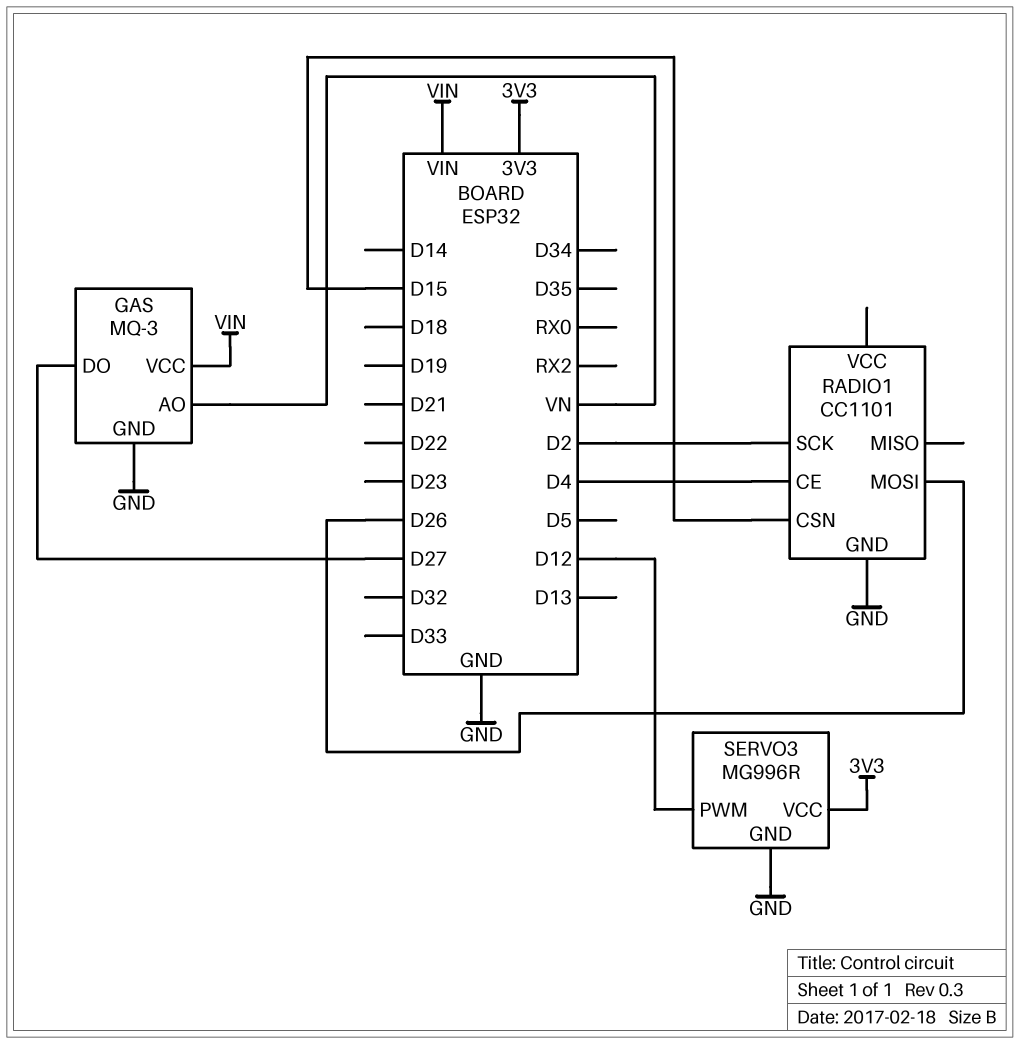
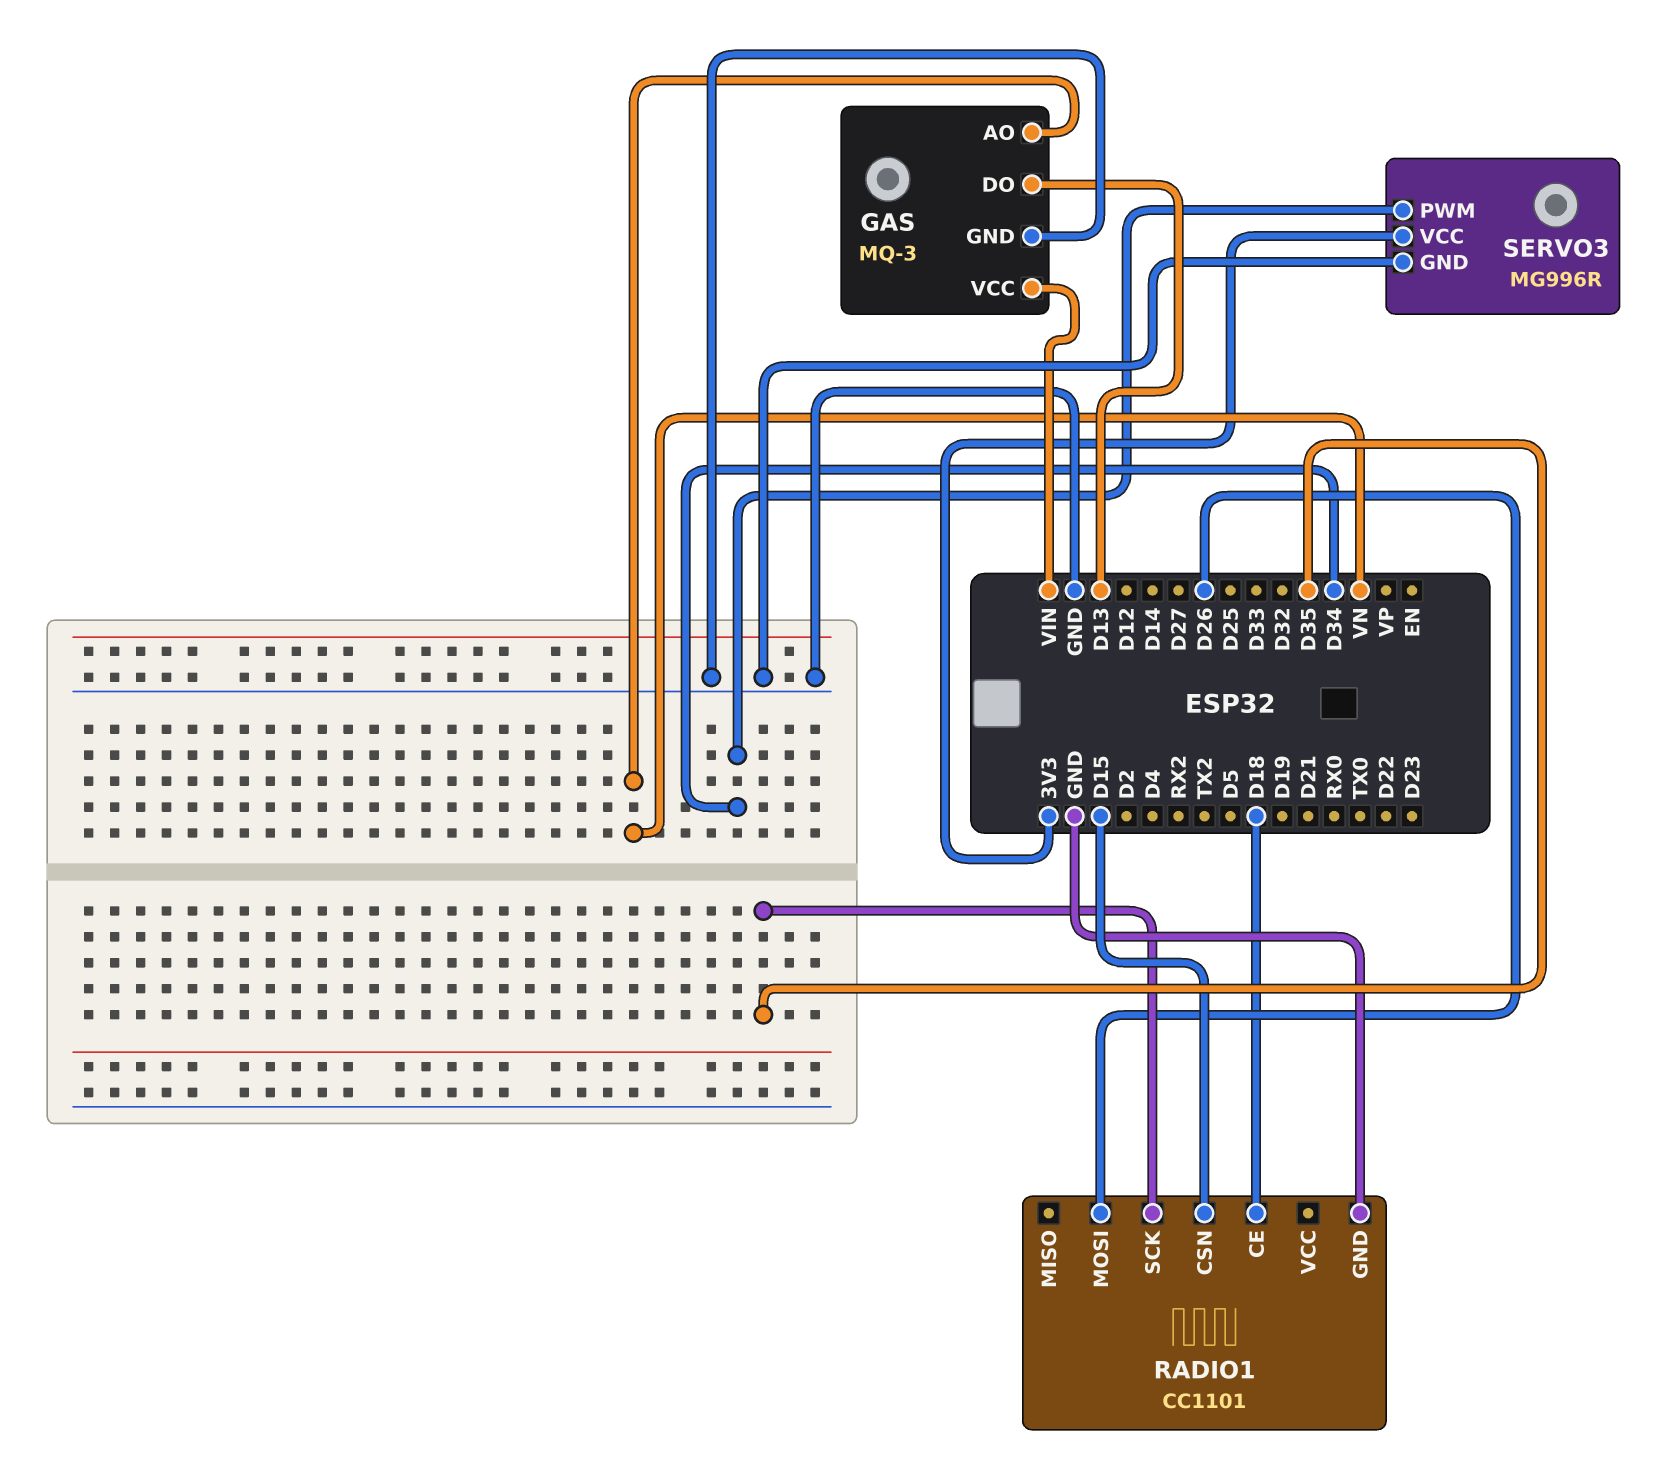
GAS pin DO: D27 -> D13
RADIO1 pin CE: D4 -> D18
RADIO1 pin SCK: D2 -> D35
SERVO3 pin PWM: D12 -> D34

